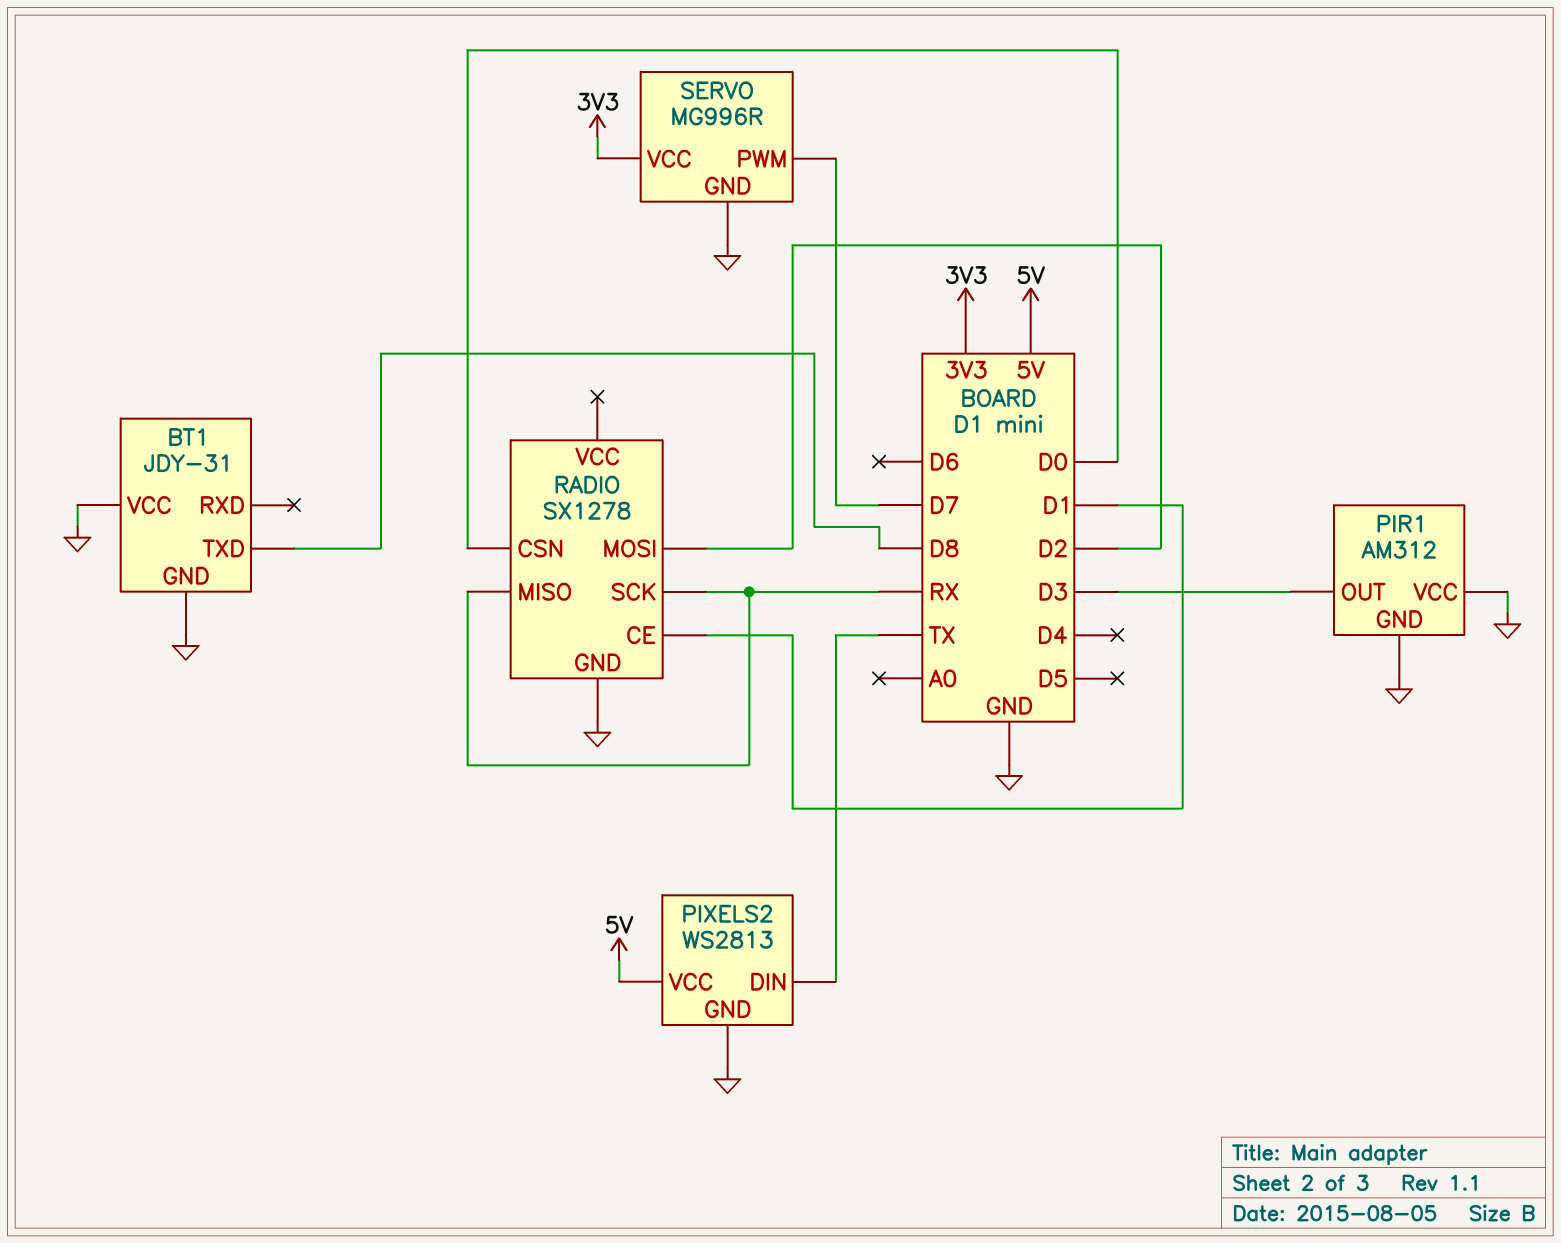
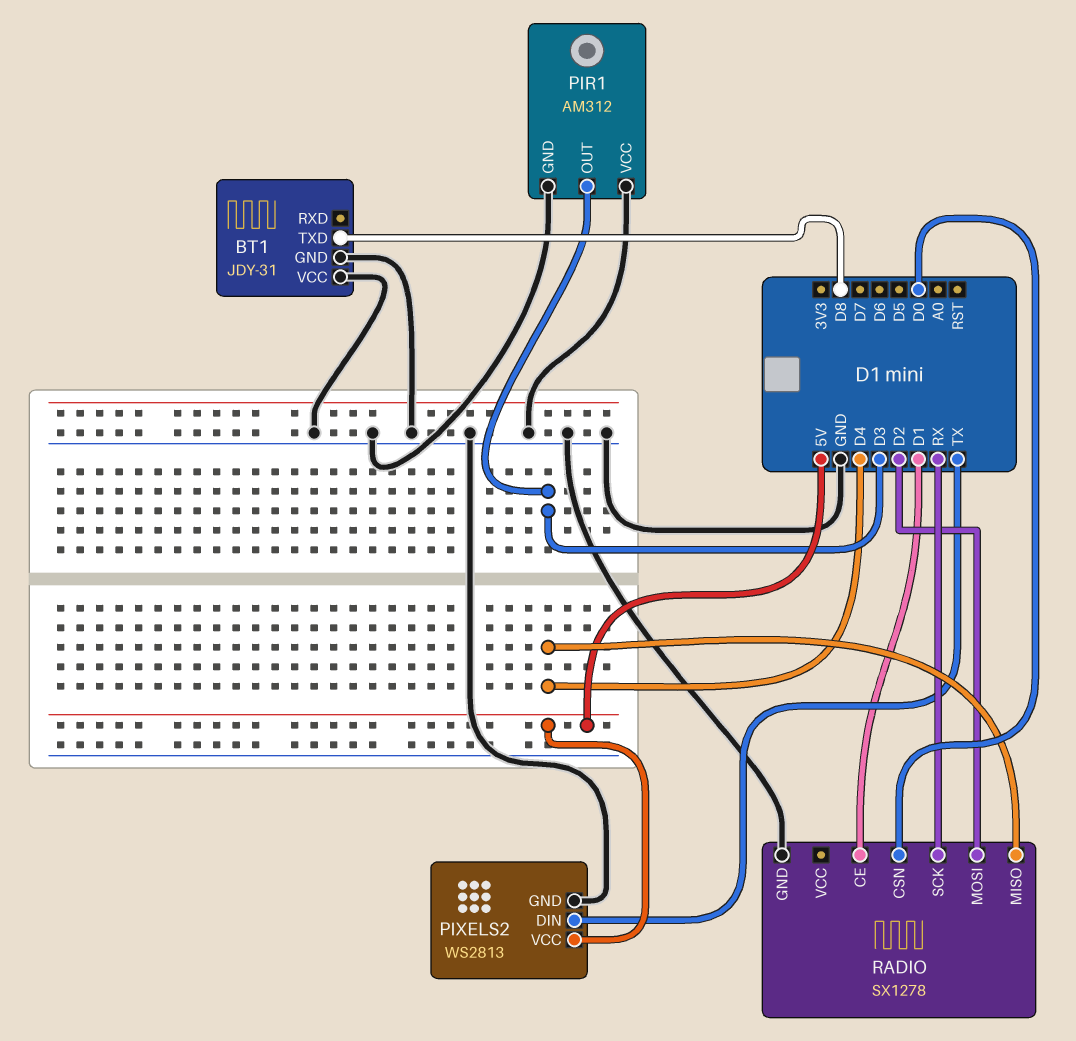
RADIO pin MISO: RX -> D4
SERVO: MG996R -> none
SERVO pin GND: GND -> none
SERVO pin PWM: D7 -> none
SERVO pin VCC: 3V3 -> none

